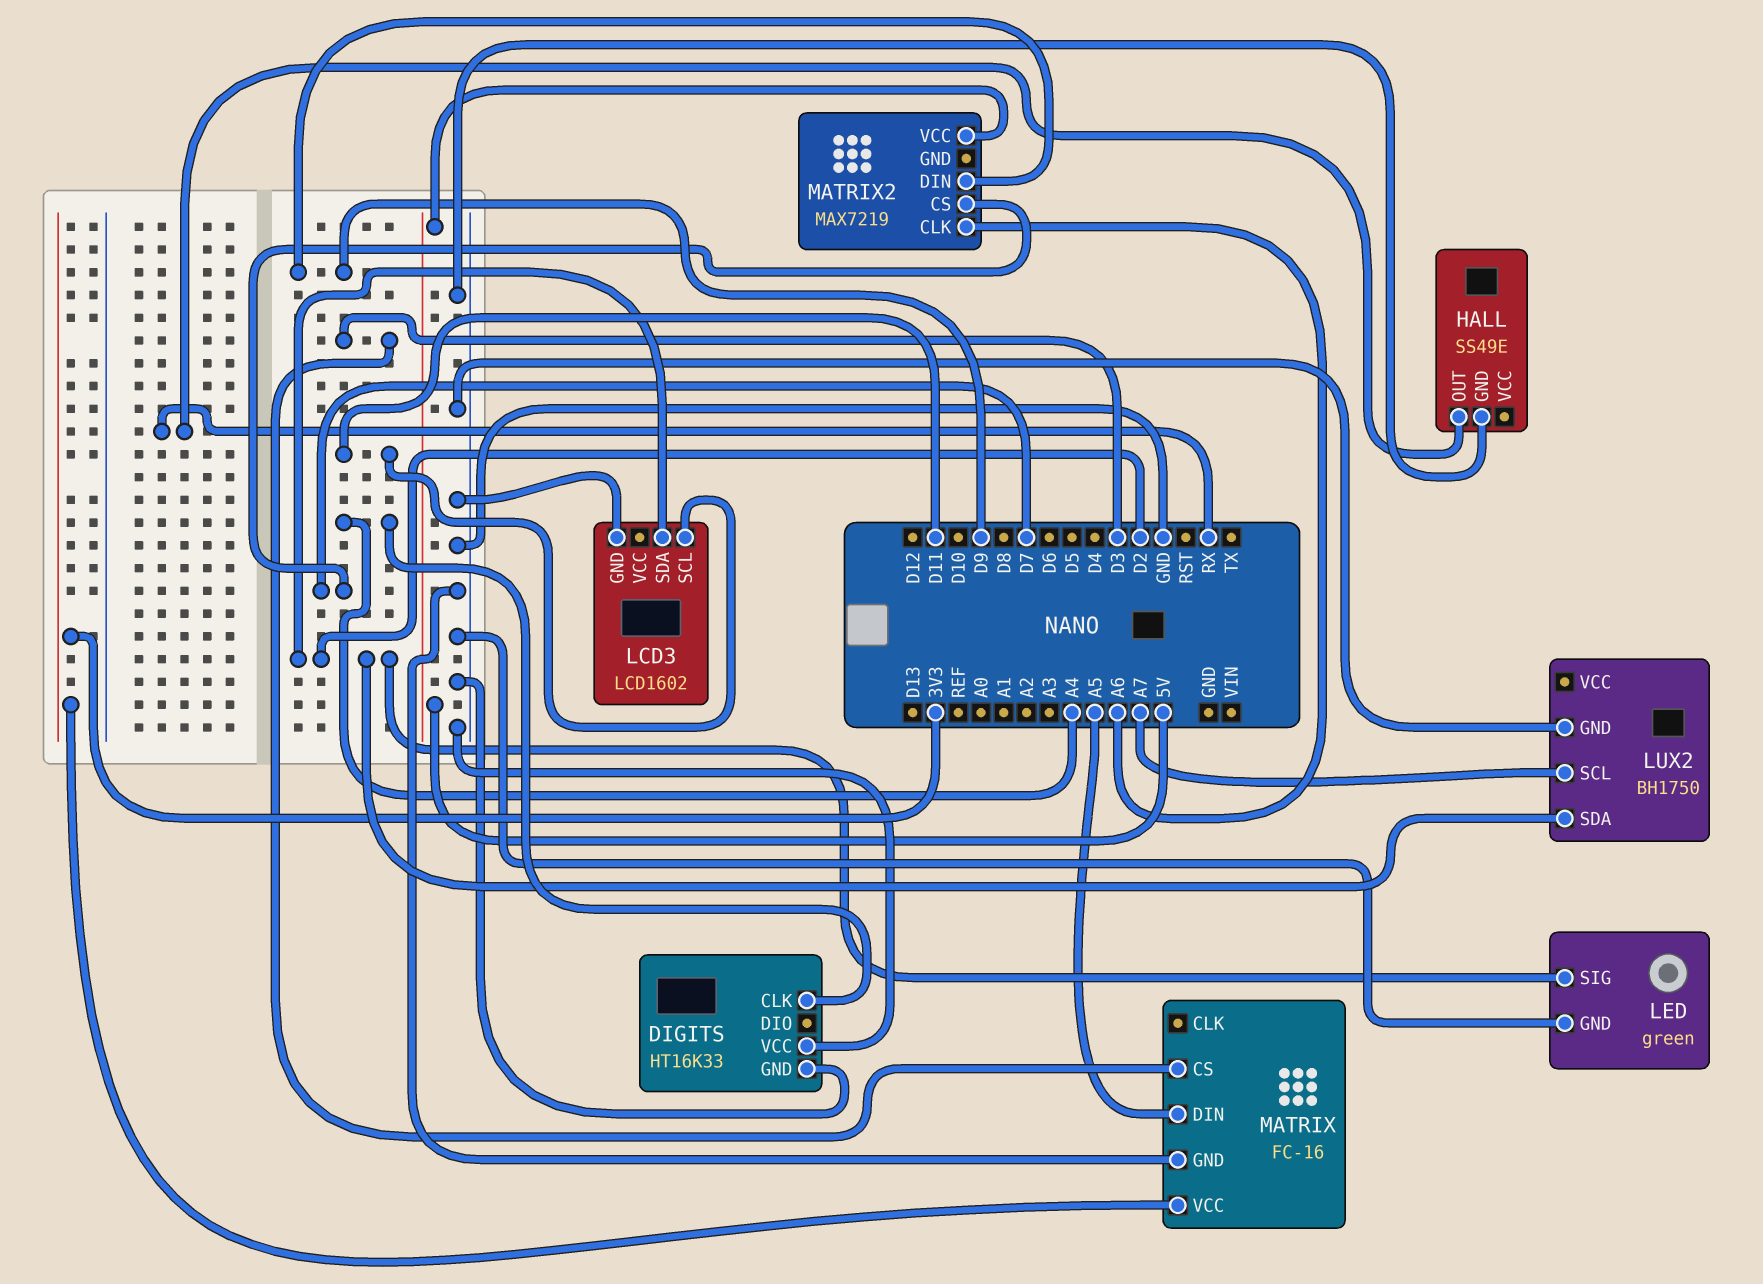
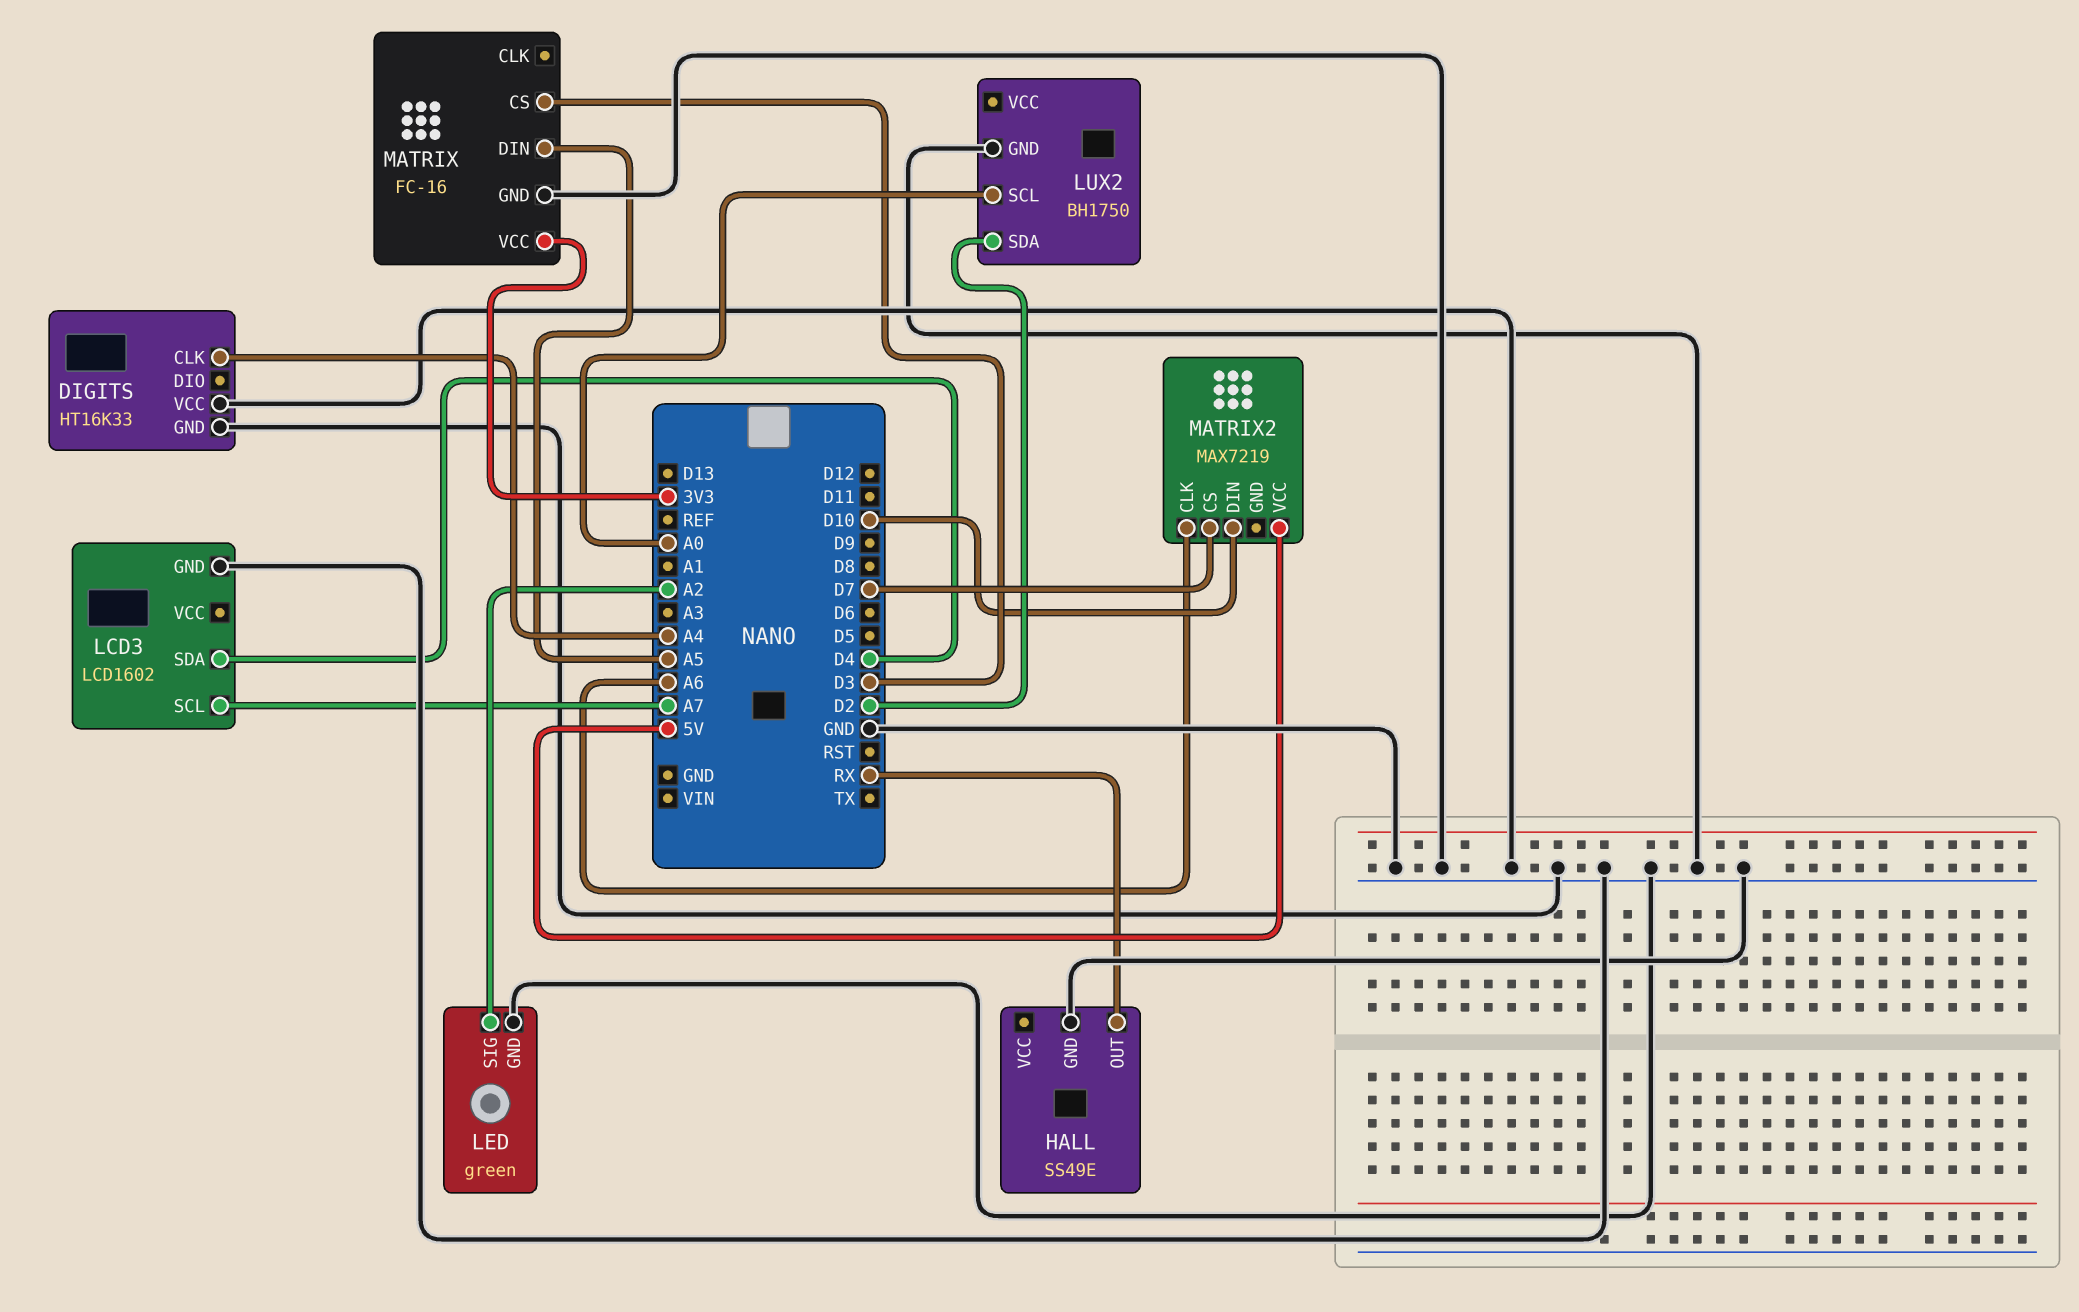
LCD3 pin SCL: D11 -> A7
LCD3 pin SDA: D2 -> D4
LED pin SIG: D2 -> A2
LUX2 pin SCL: A7 -> A0
MATRIX2 pin DIN: D9 -> D10

